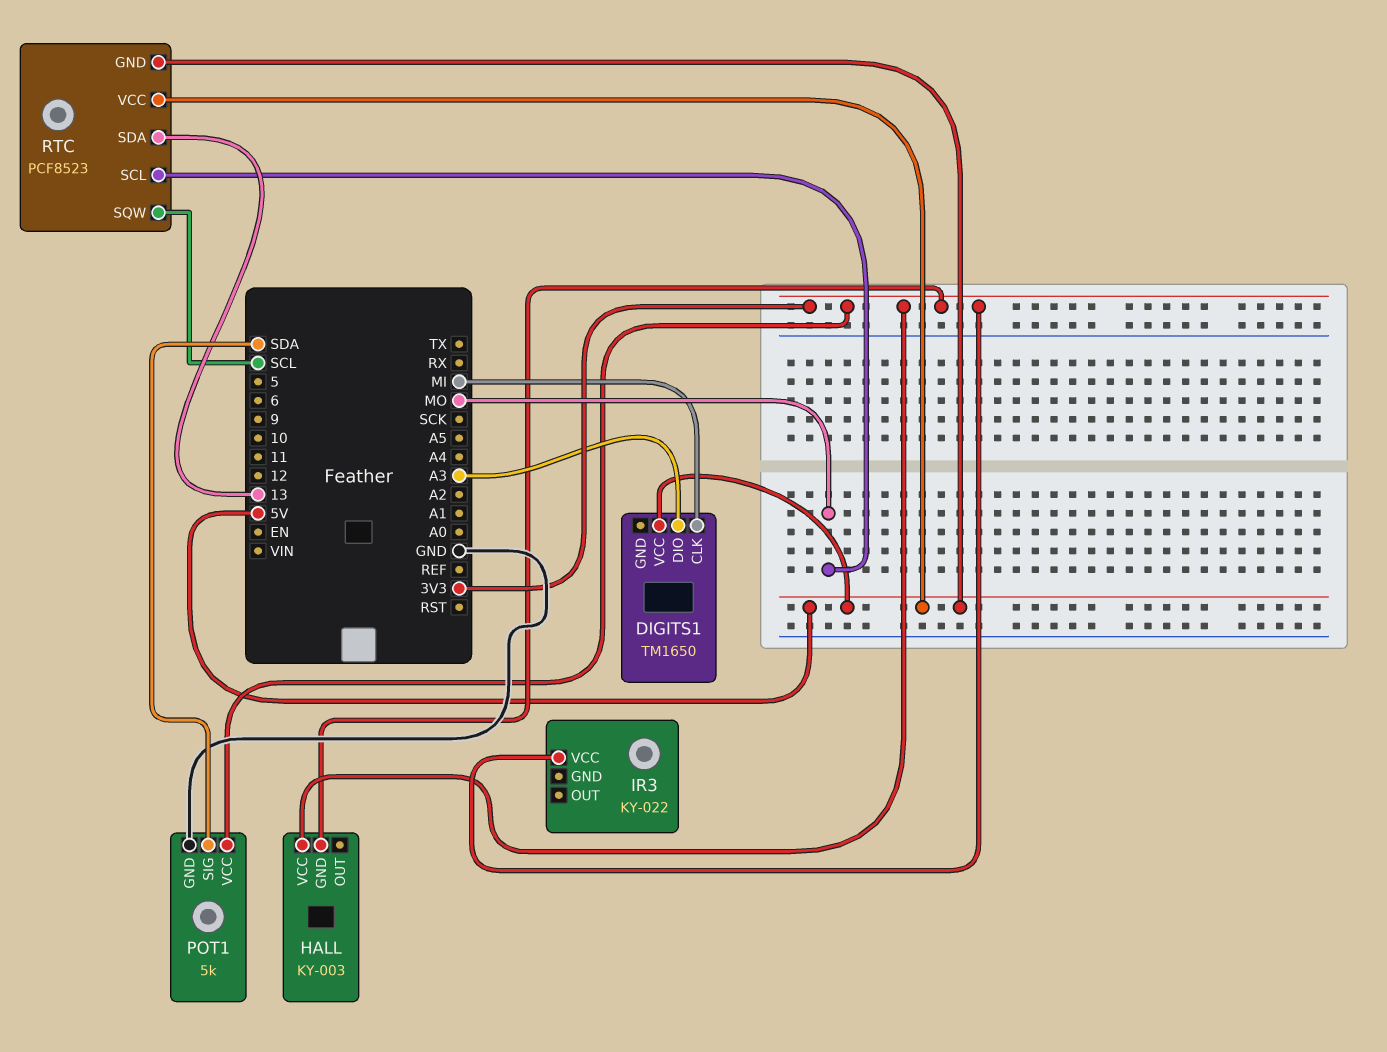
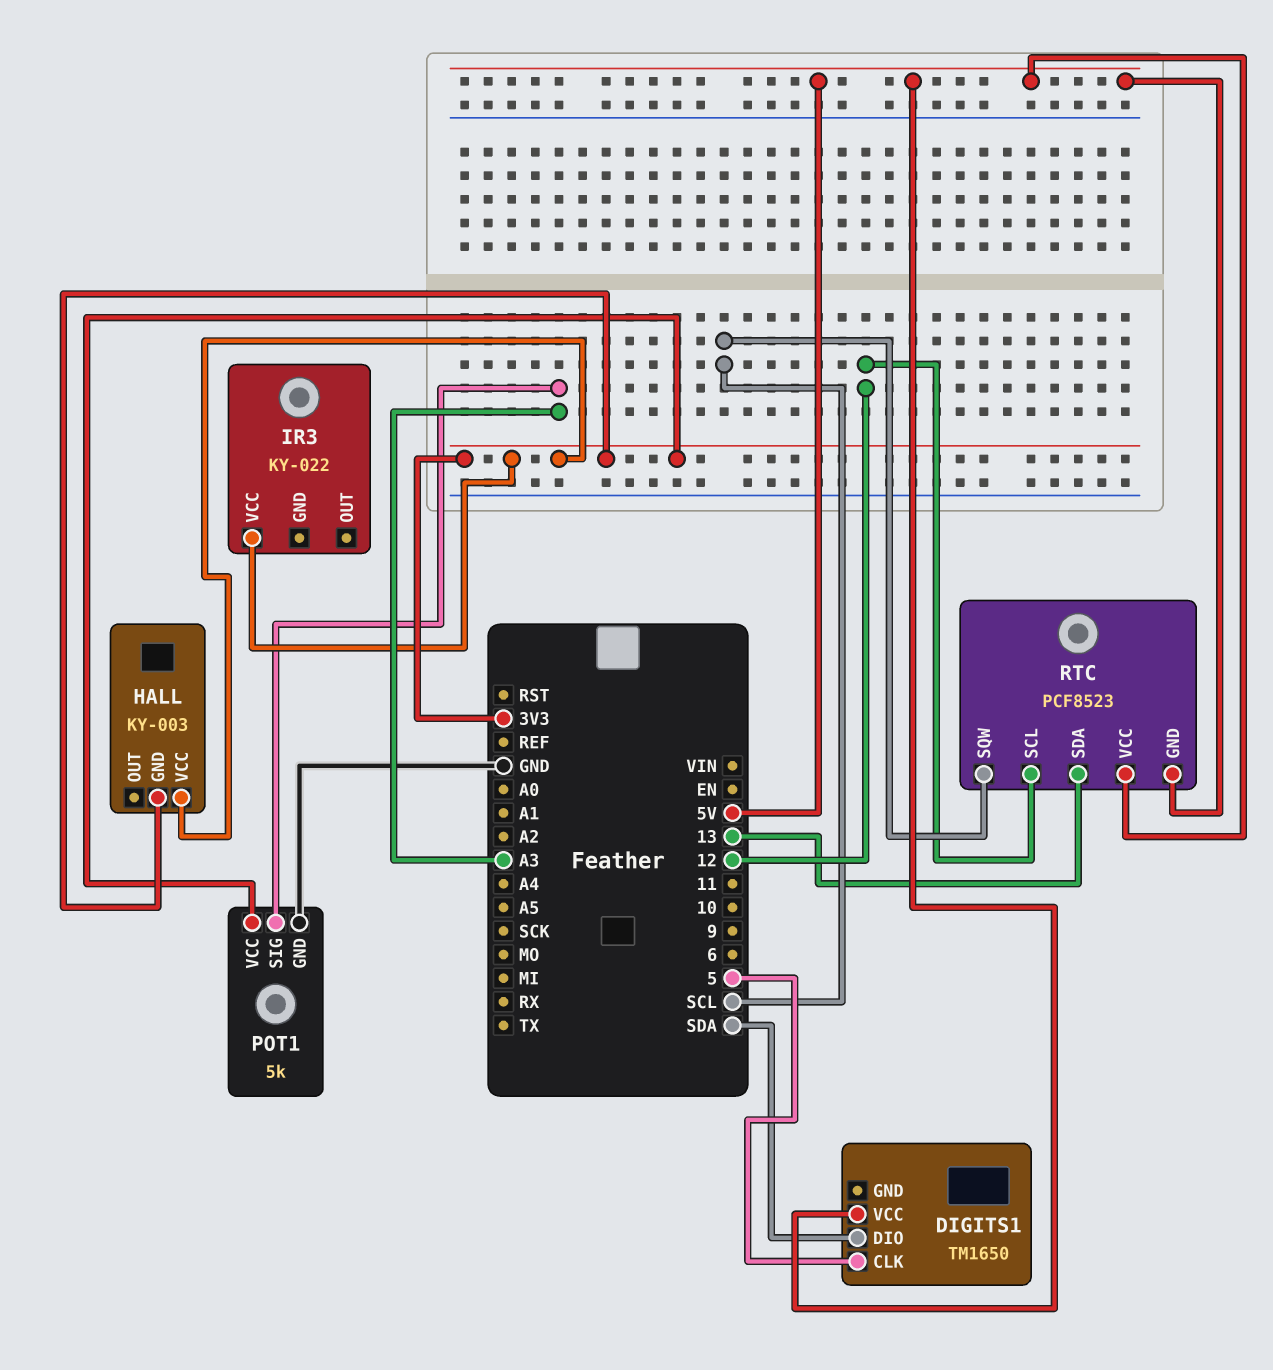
DIGITS1 pin CLK: MI -> 5
DIGITS1 pin DIO: A3 -> SDA
POT1 pin SIG: SDA -> A3
RTC pin SCL: MO -> 12

